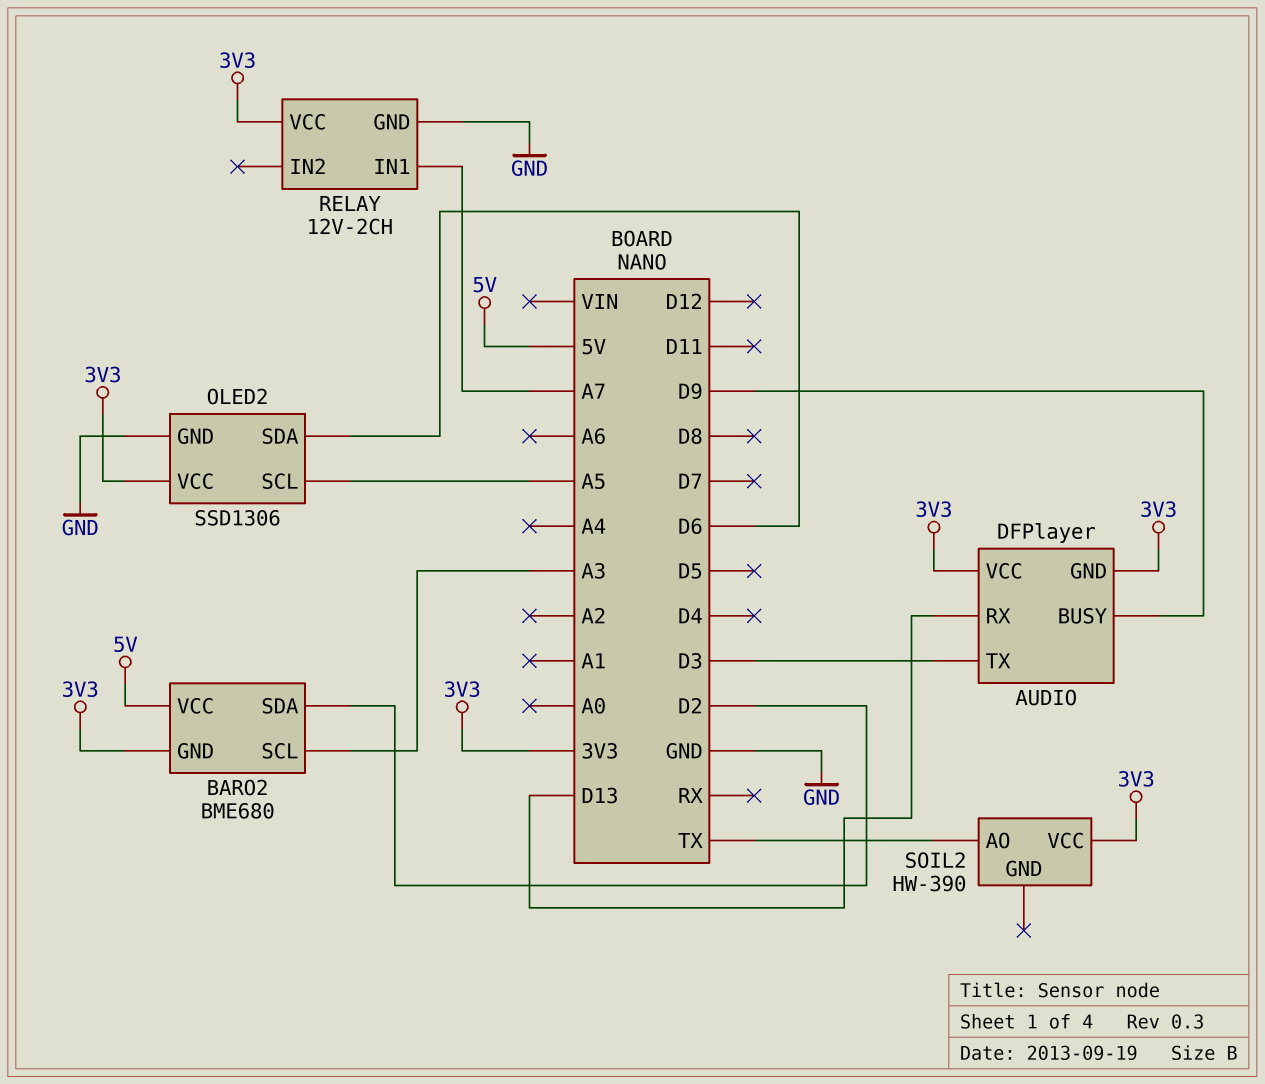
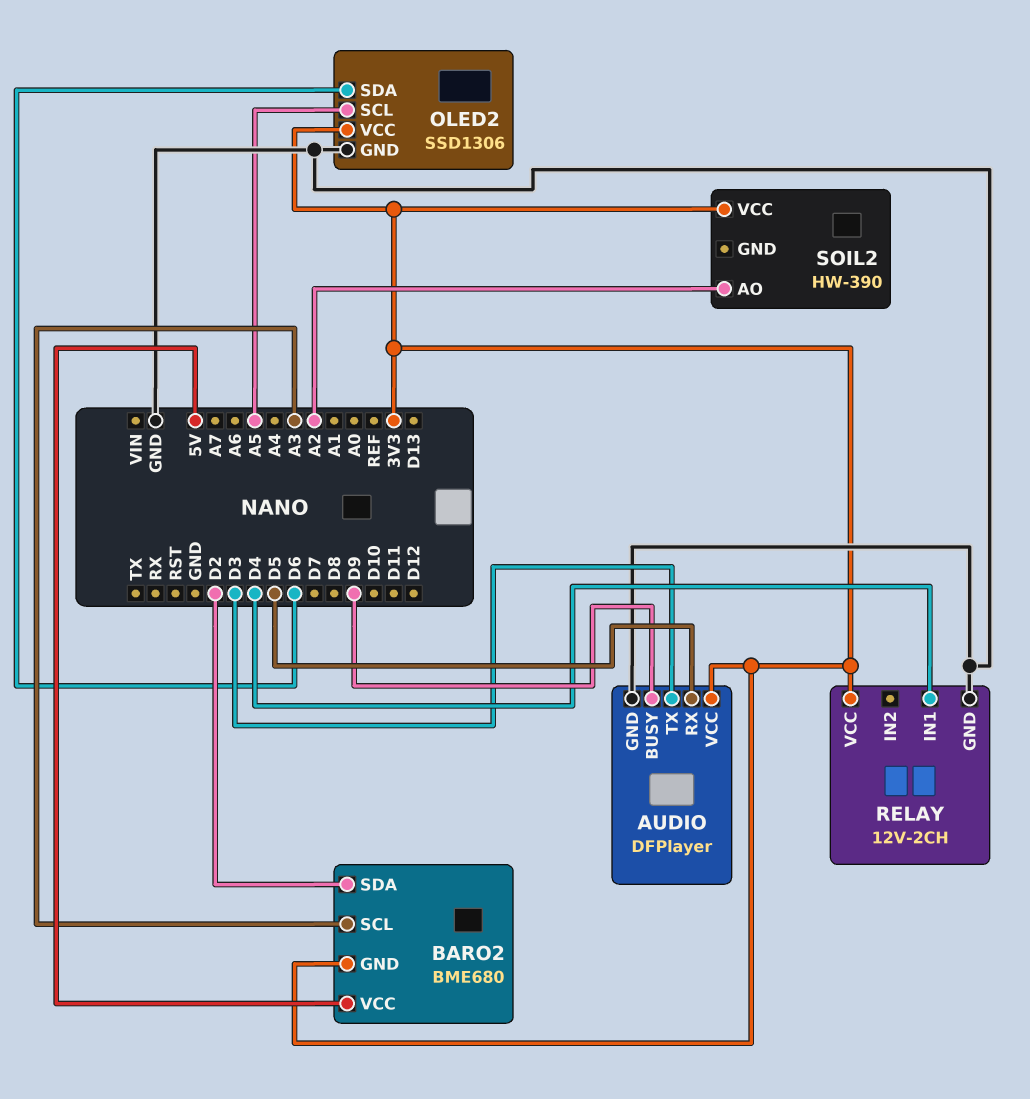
AUDIO pin GND: 3V3 -> GND
AUDIO pin RX: D13 -> D5
RELAY pin IN1: A7 -> D4
SOIL2 pin AO: TX -> A2

